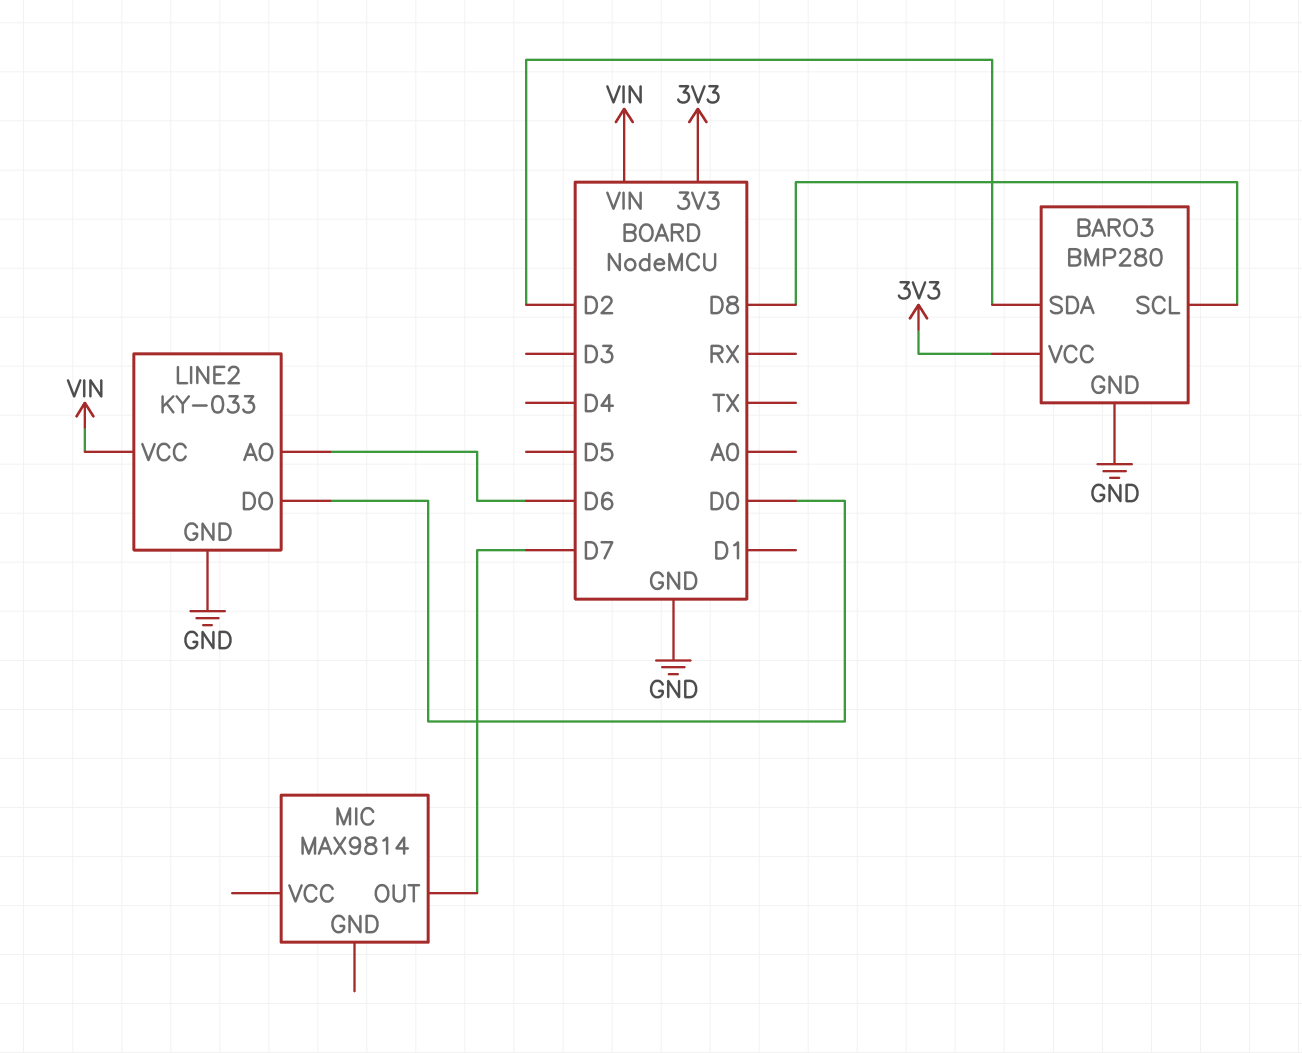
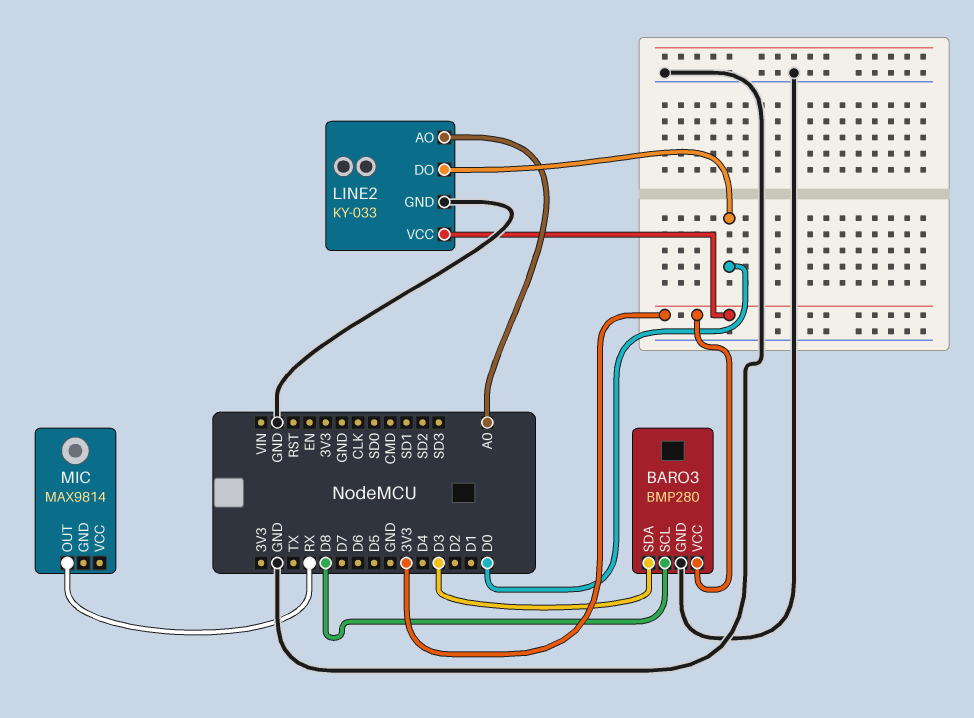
BARO3 pin SDA: D2 -> D3
LINE2 pin AO: D6 -> A0
LINE2 pin VCC: VIN -> 3V3
MIC pin OUT: D7 -> RX

